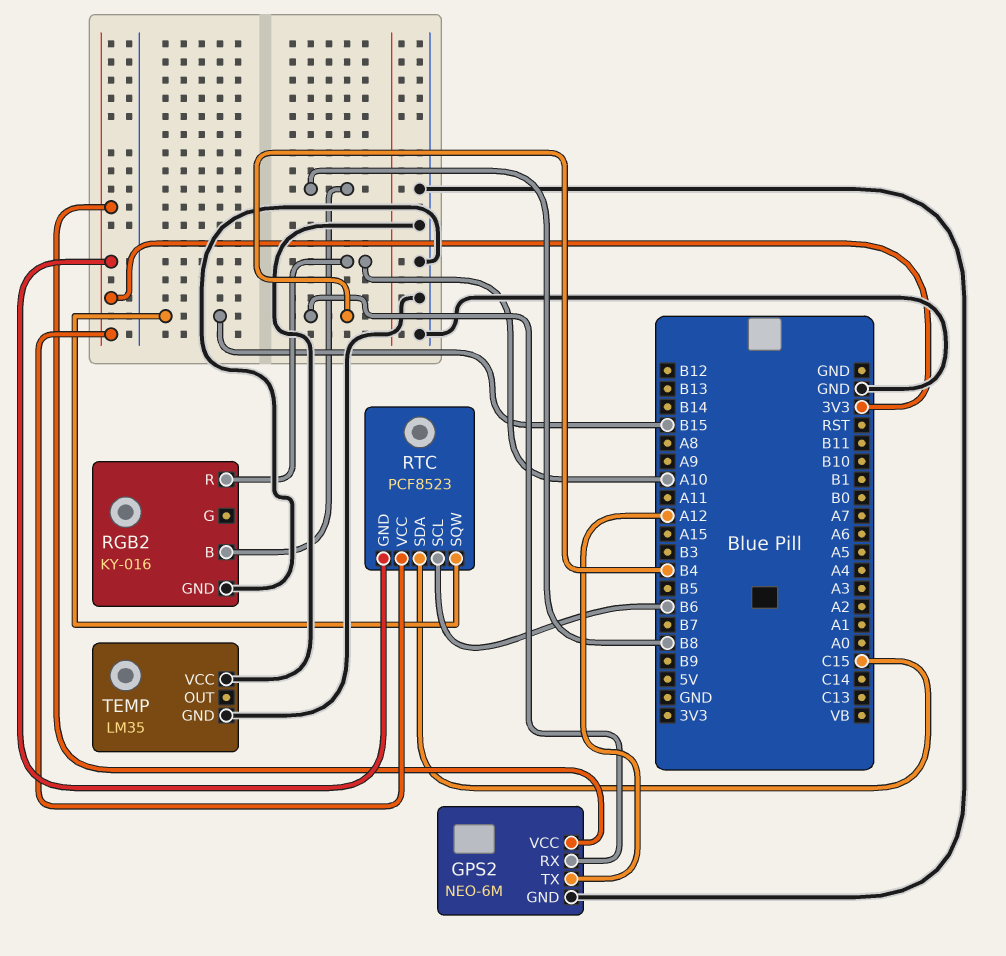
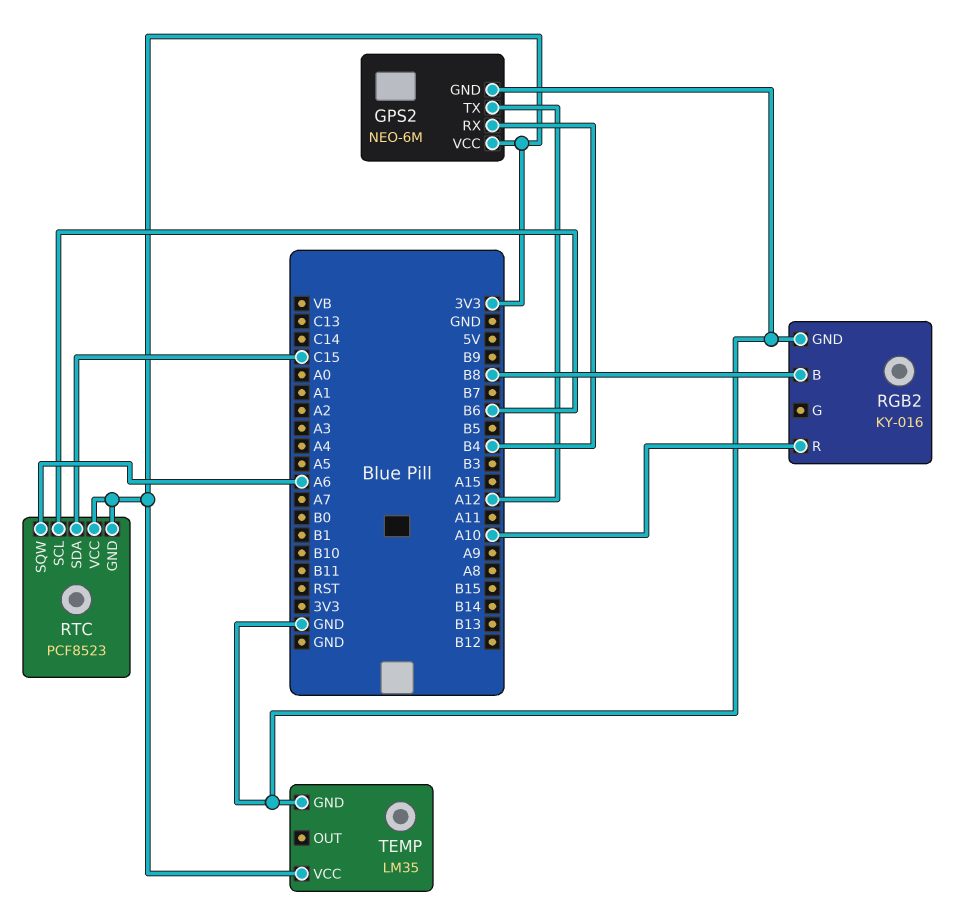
RTC pin SQW: B15 -> A6
TEMP pin VCC: GND -> 3V3

